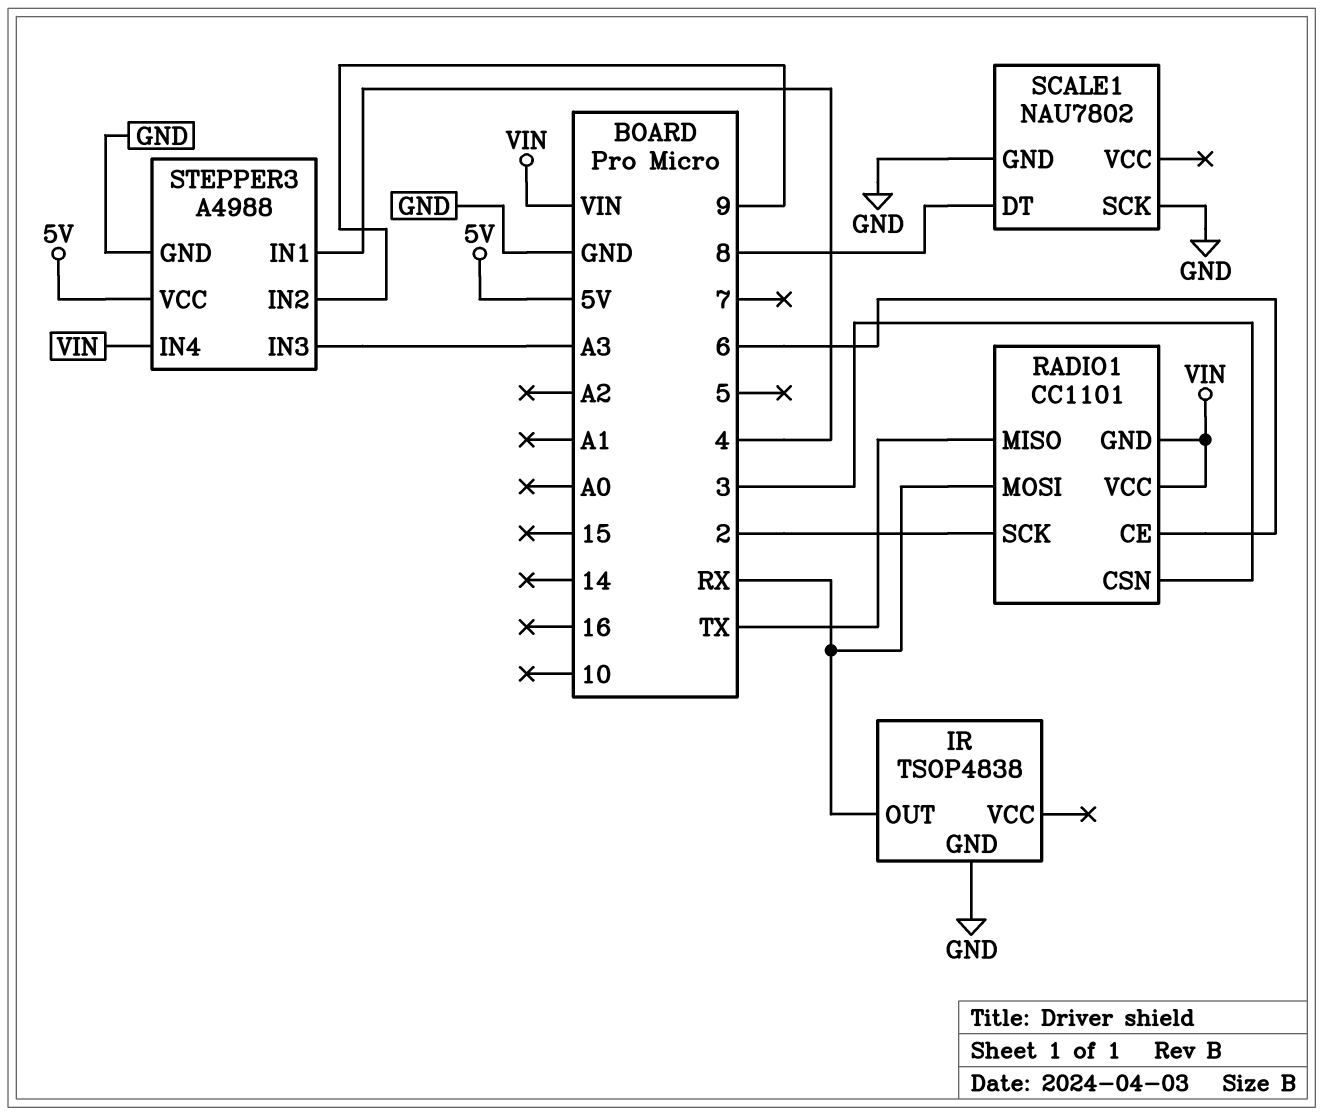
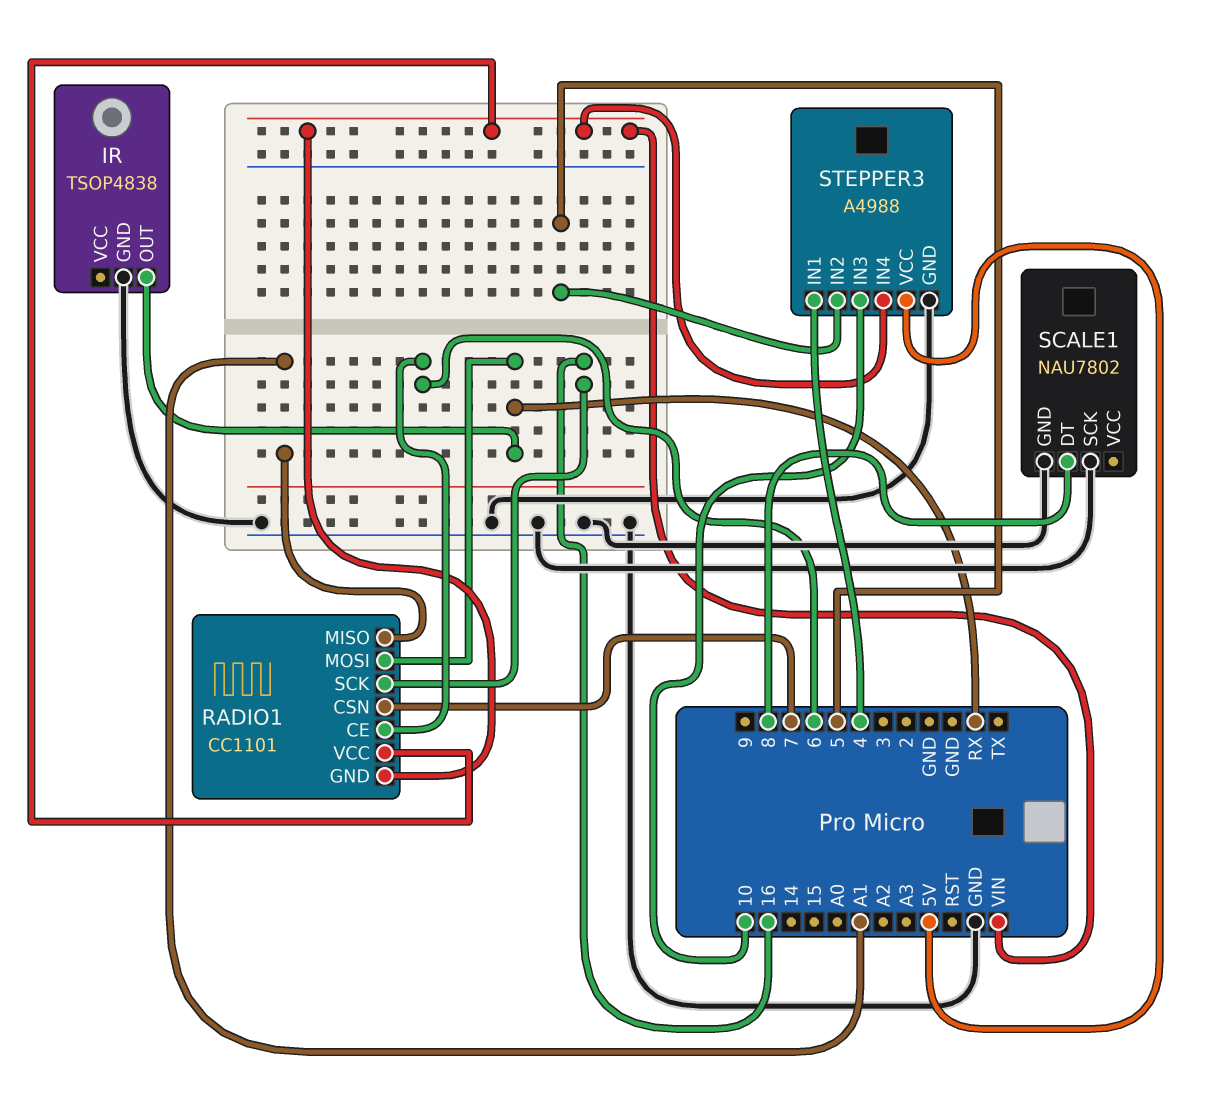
RADIO1 pin CSN: 3 -> 7
RADIO1 pin MISO: TX -> A1
RADIO1 pin SCK: 2 -> 16
STEPPER3 pin IN2: 9 -> 5
STEPPER3 pin IN3: A3 -> 10

